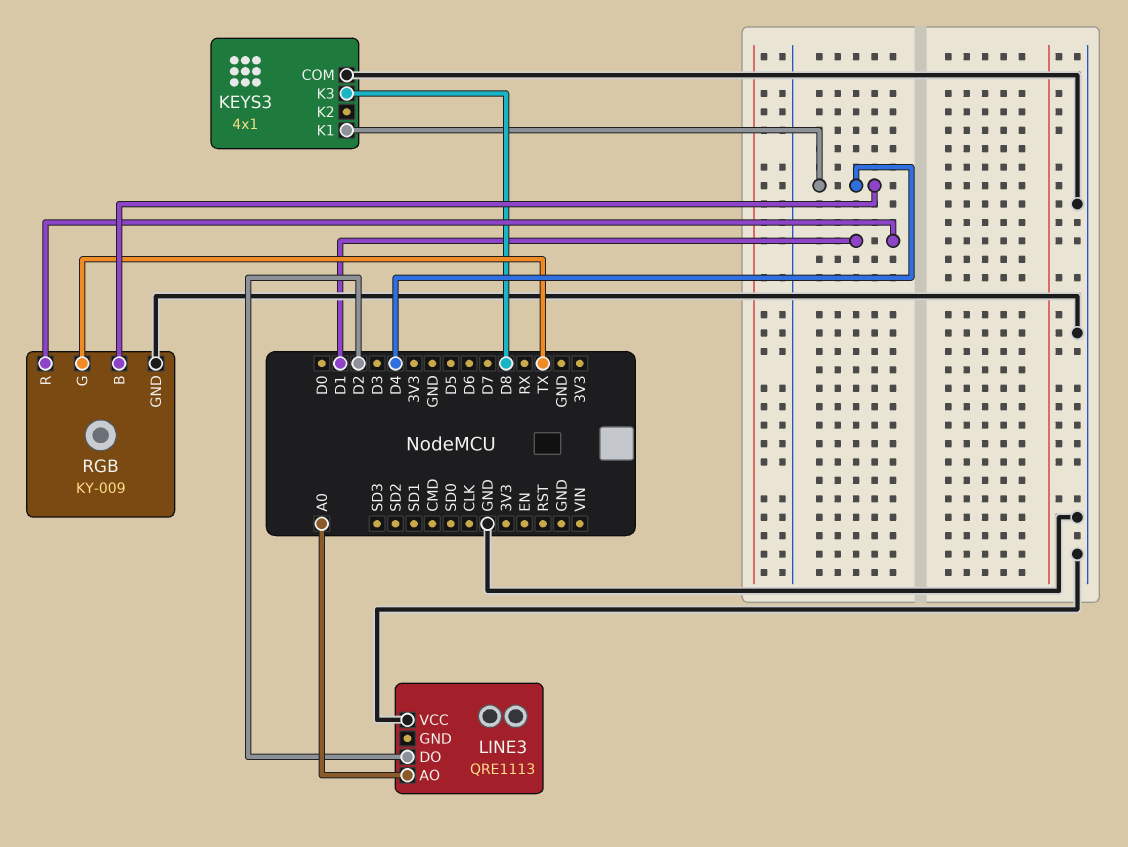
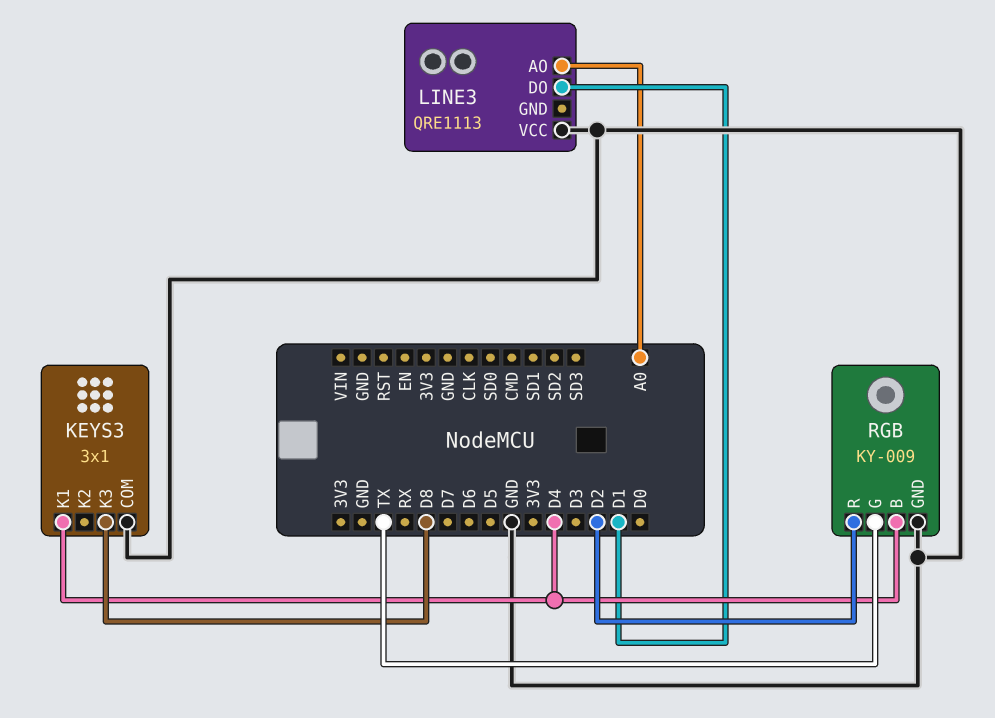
KEYS3: 4x1 -> 3x1
LINE3 pin DO: D2 -> D1
RGB pin R: D1 -> D2

